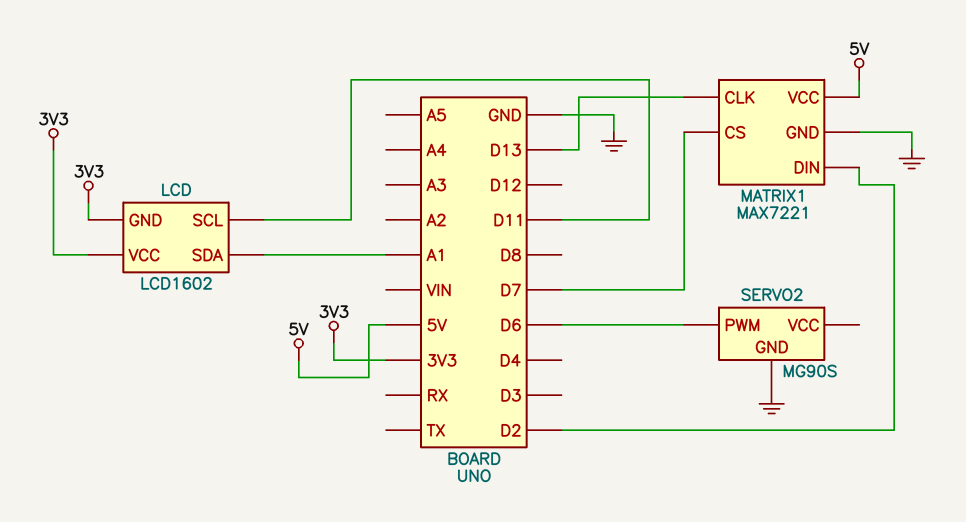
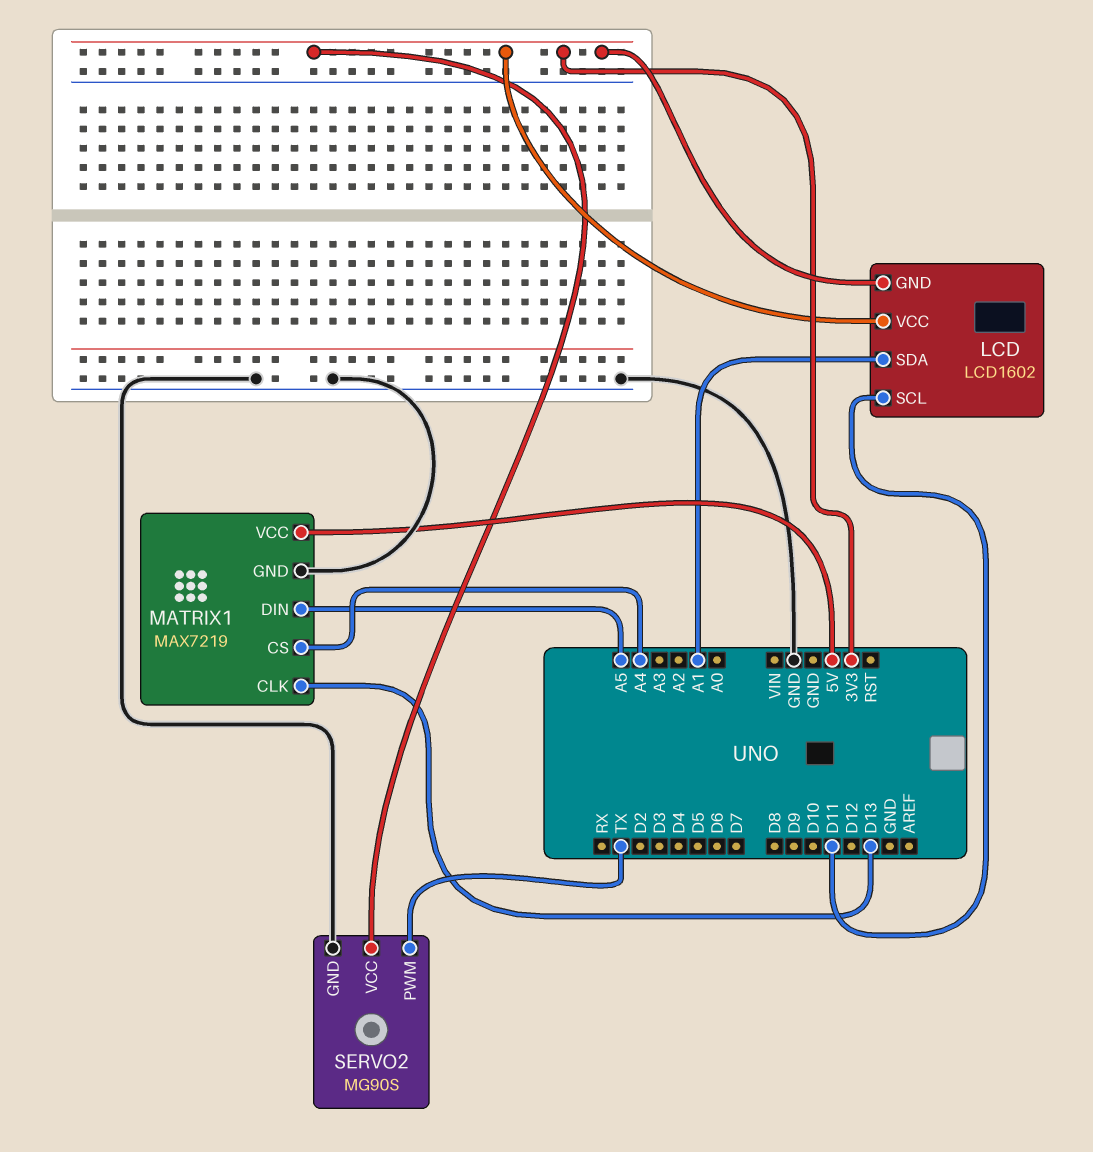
MATRIX1: MAX7221 -> MAX7219
MATRIX1 pin CS: D7 -> A4
MATRIX1 pin DIN: D2 -> A5
SERVO2 pin PWM: D6 -> TX
SERVO2 pin VCC: none -> 3V3

